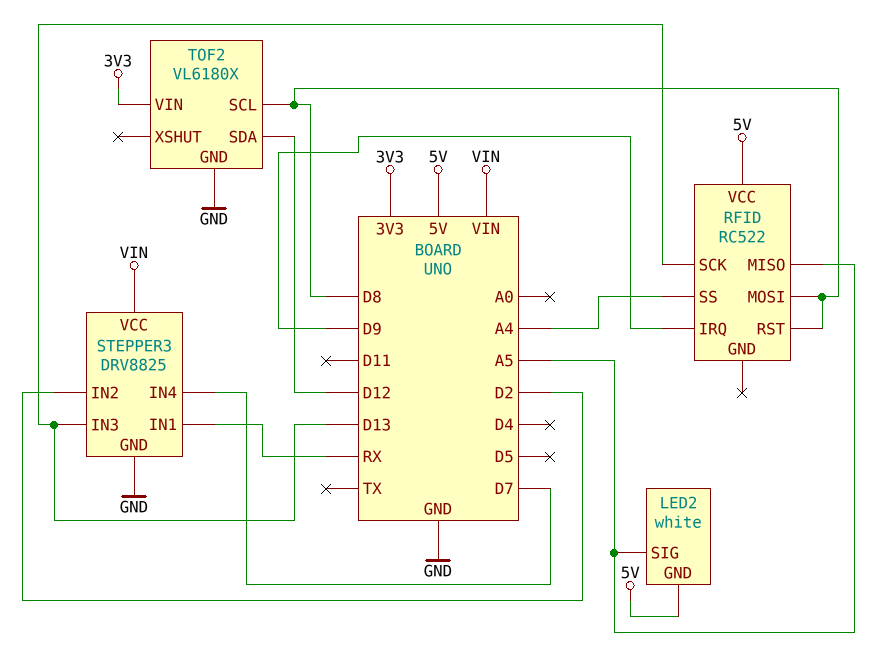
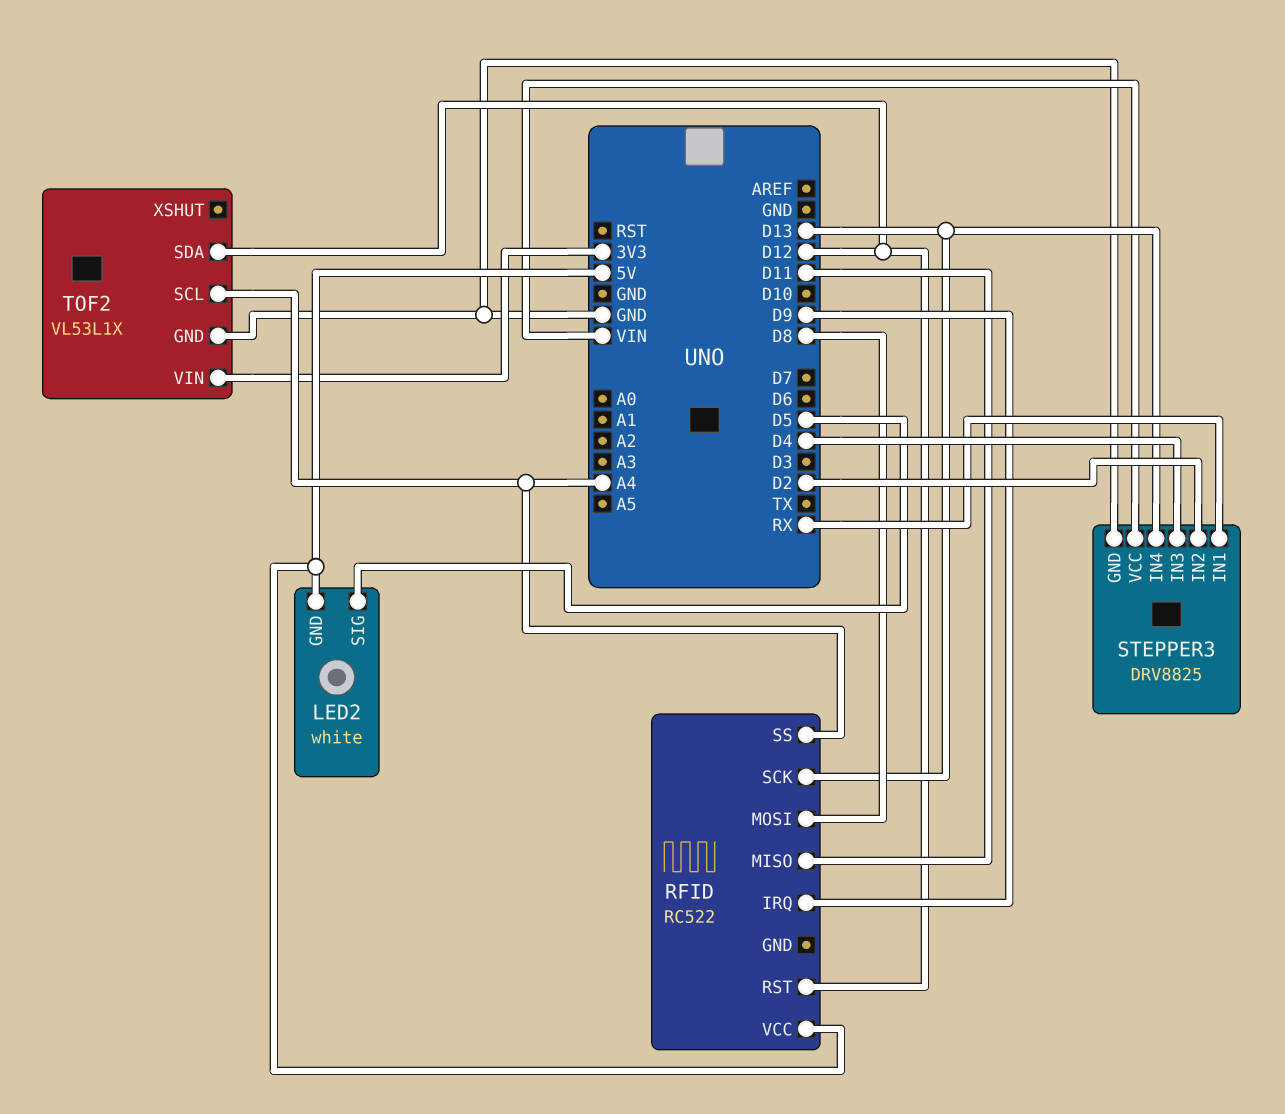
LED2 pin SIG: A5 -> D5
RFID pin MISO: A5 -> D11
RFID pin RST: D8 -> D12
STEPPER3 pin IN3: D13 -> D4
STEPPER3 pin IN4: D7 -> D13
TOF2: VL6180X -> VL53L1X
TOF2 pin SCL: D8 -> A4

